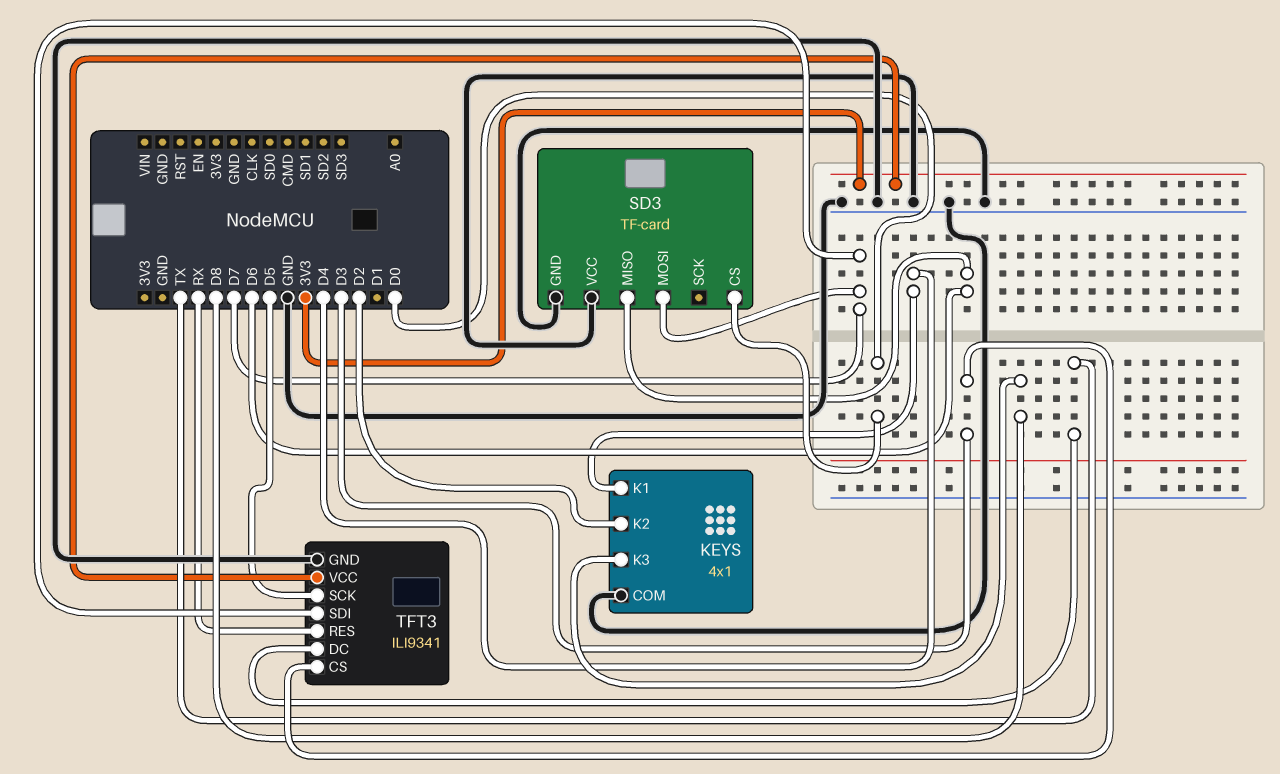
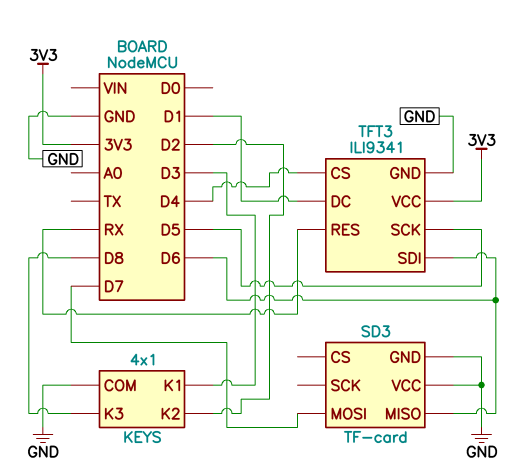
KEYS pin K1: D4 -> D3
SD3 pin CS: D0 -> none
TFT3 pin CS: D3 -> D4
TFT3 pin DC: TX -> D1
TFT3 pin SDI: D7 -> D6

